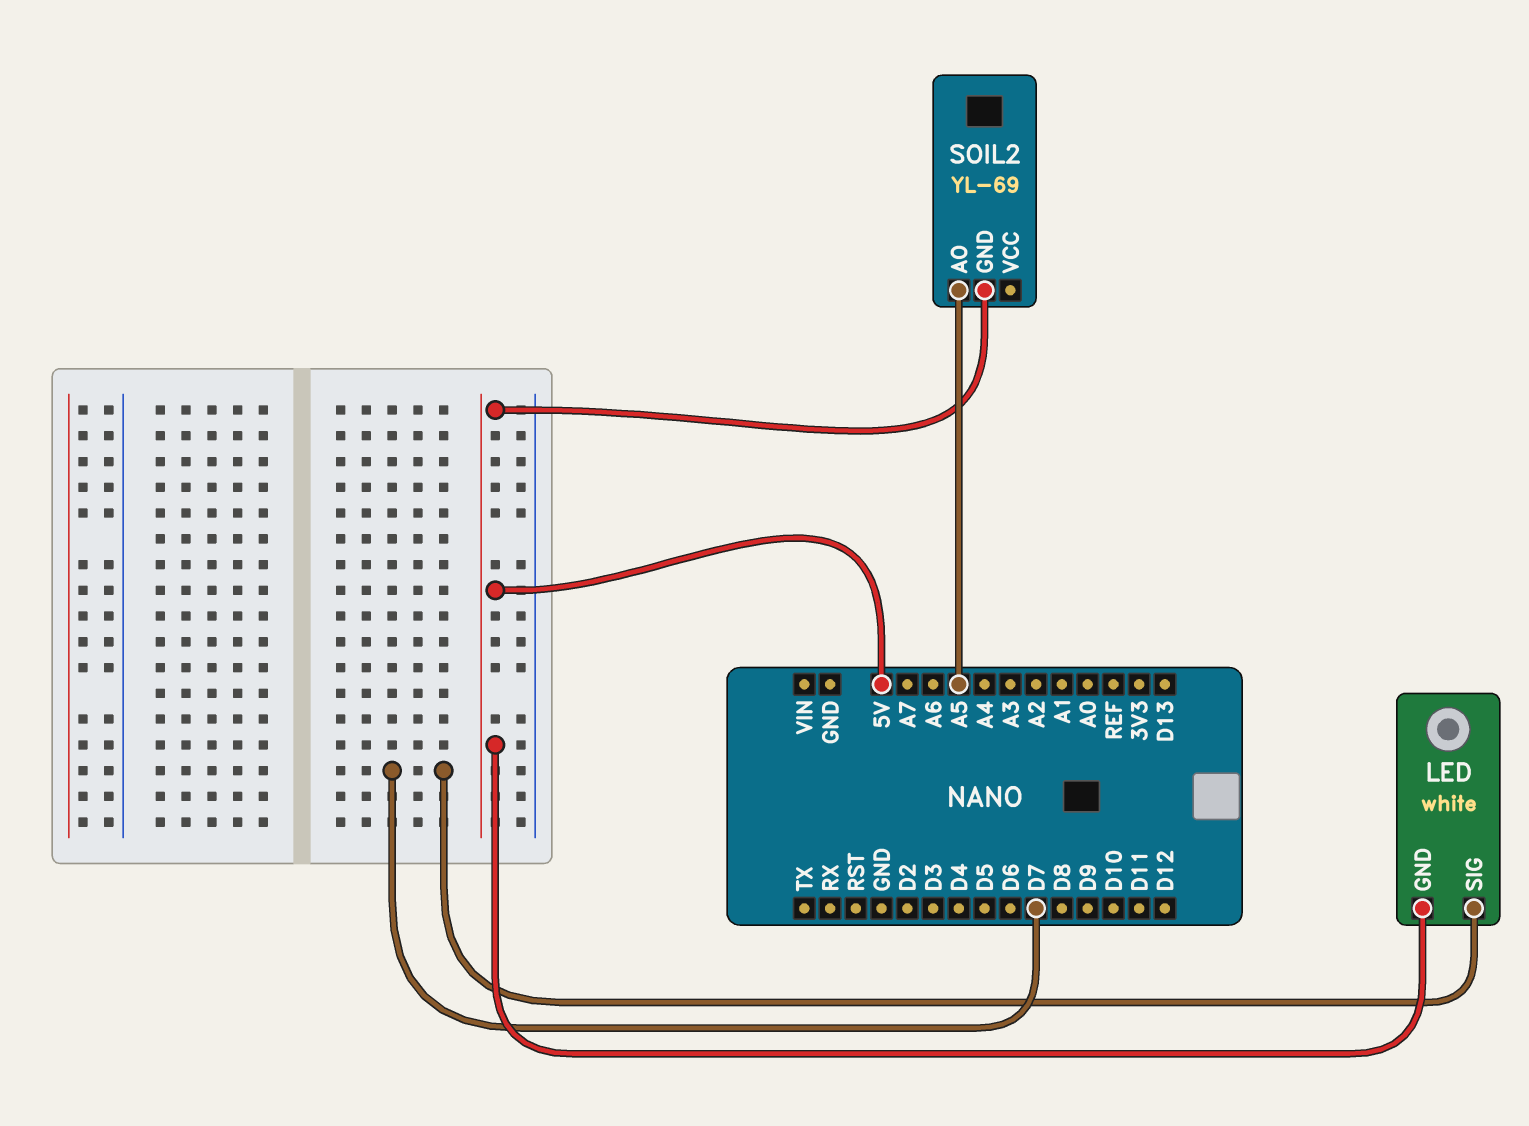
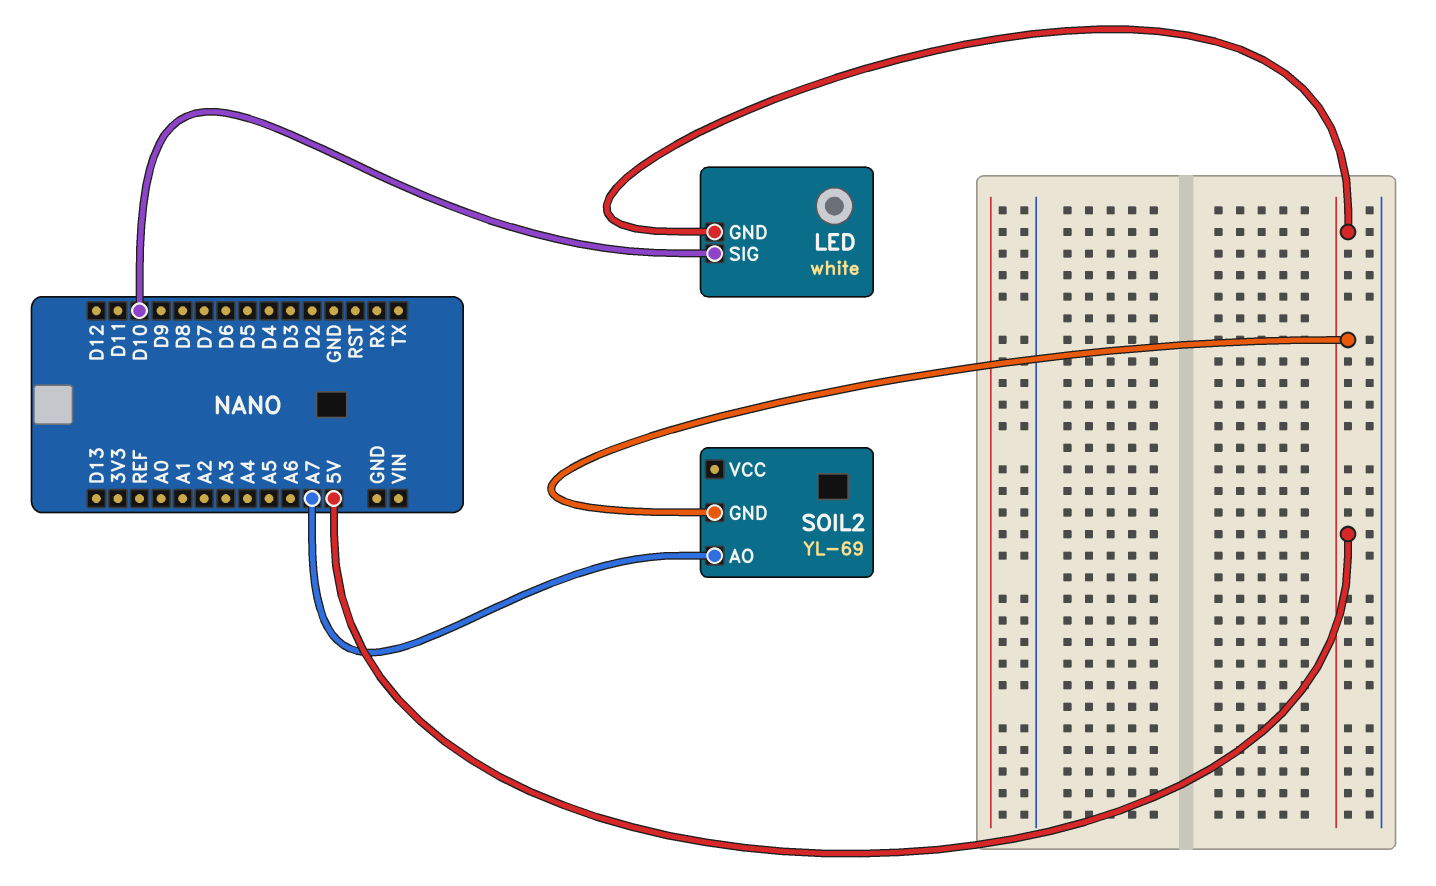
LED pin SIG: D7 -> D10
SOIL2 pin AO: A5 -> A7

